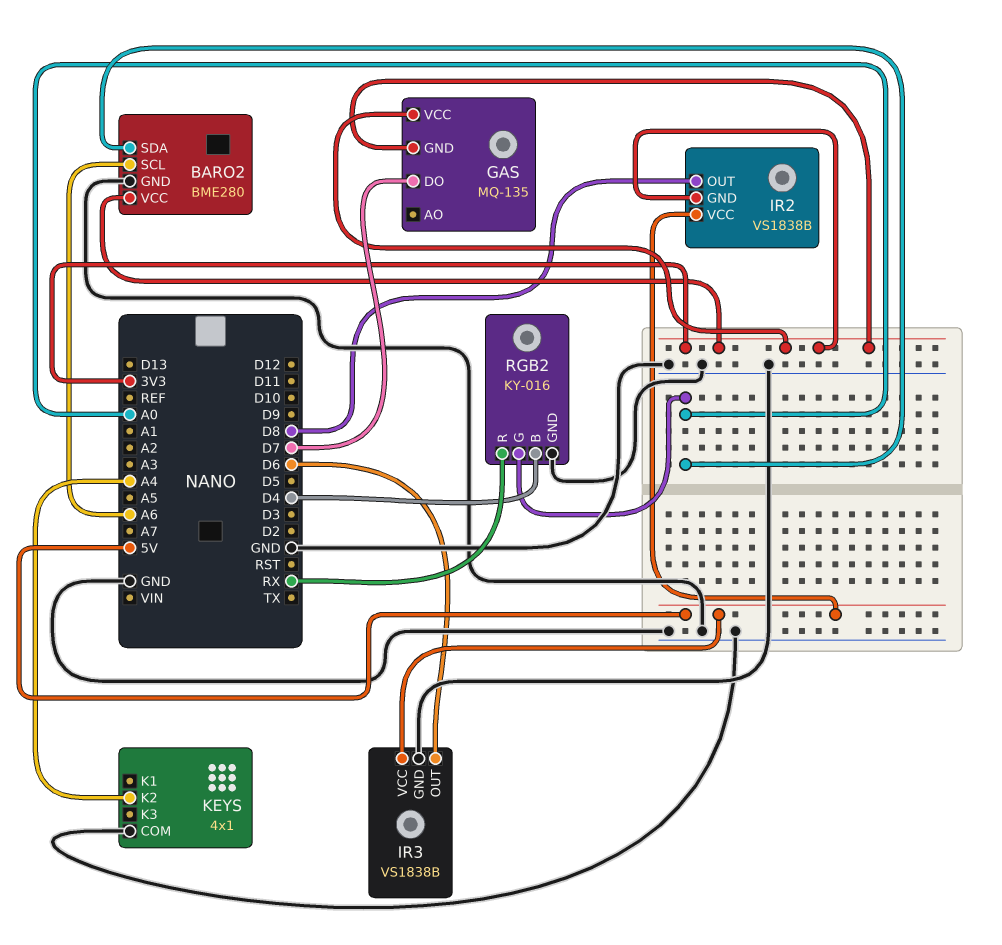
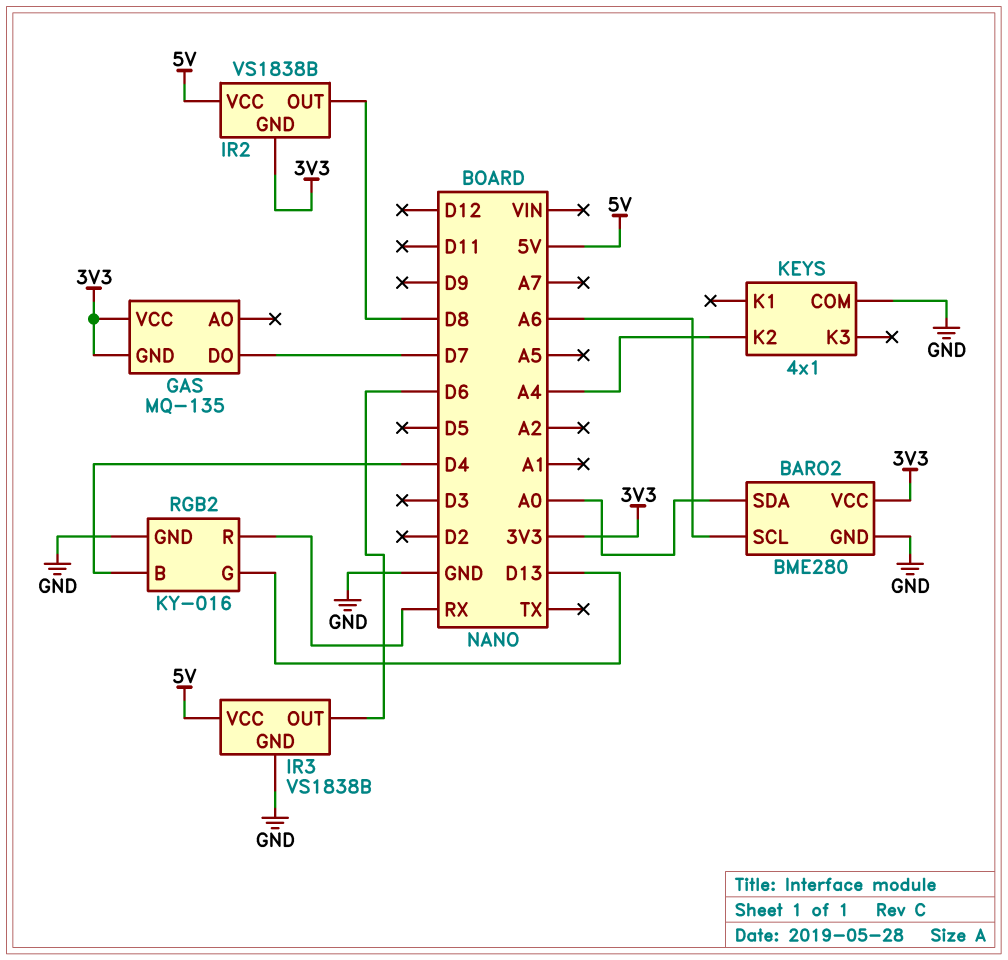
RGB2 pin G: A0 -> D13

